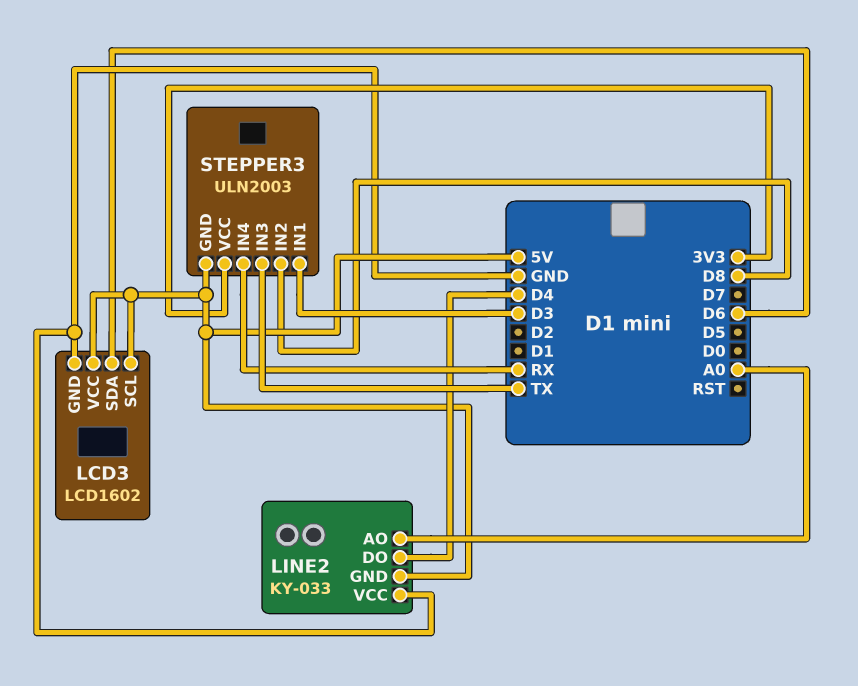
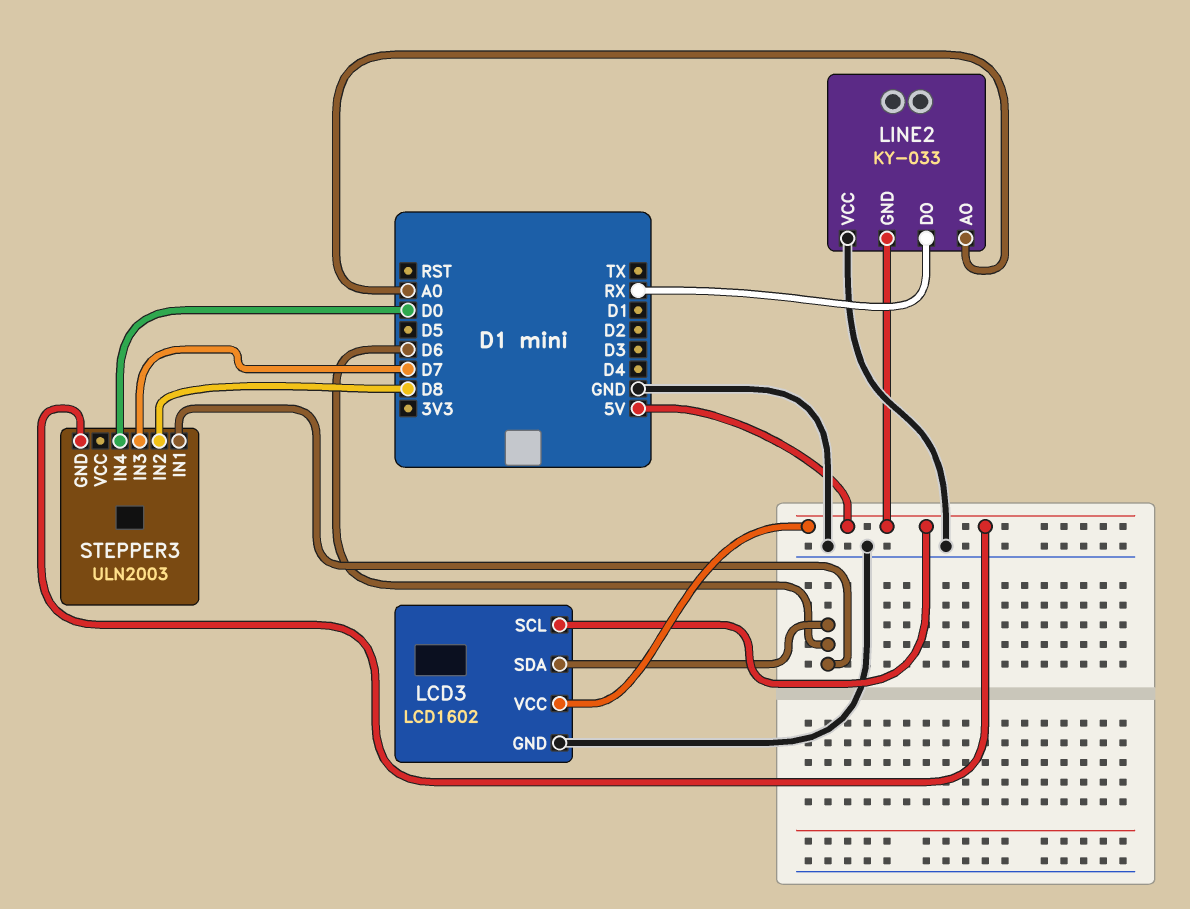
LINE2 pin DO: D4 -> RX
STEPPER3 pin IN1: D3 -> D6
STEPPER3 pin IN3: TX -> D7
STEPPER3 pin IN4: RX -> D0
STEPPER3 pin VCC: 3V3 -> none

